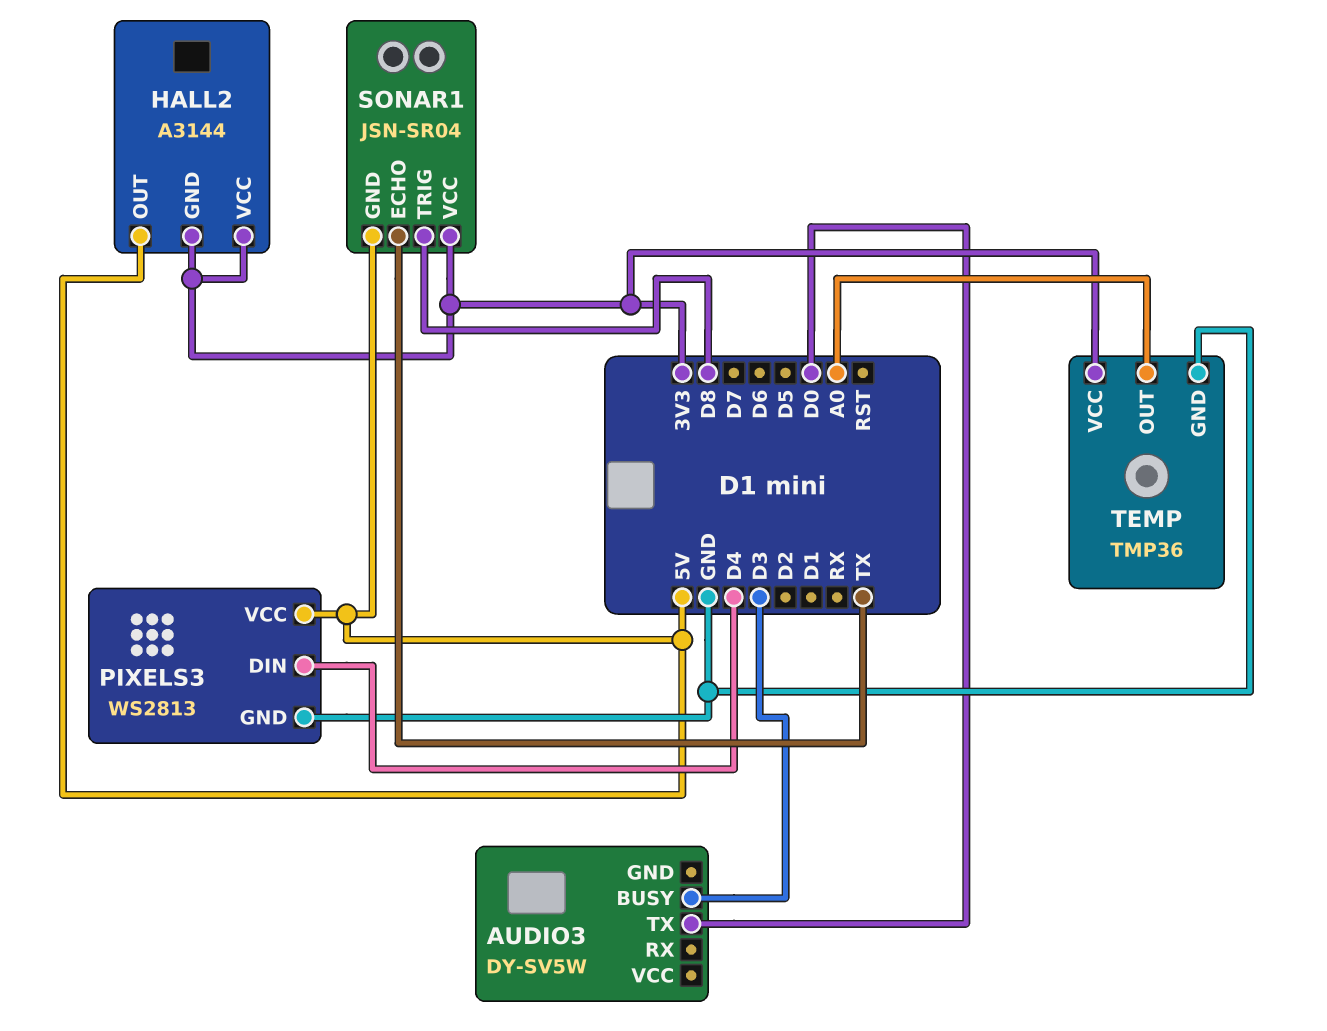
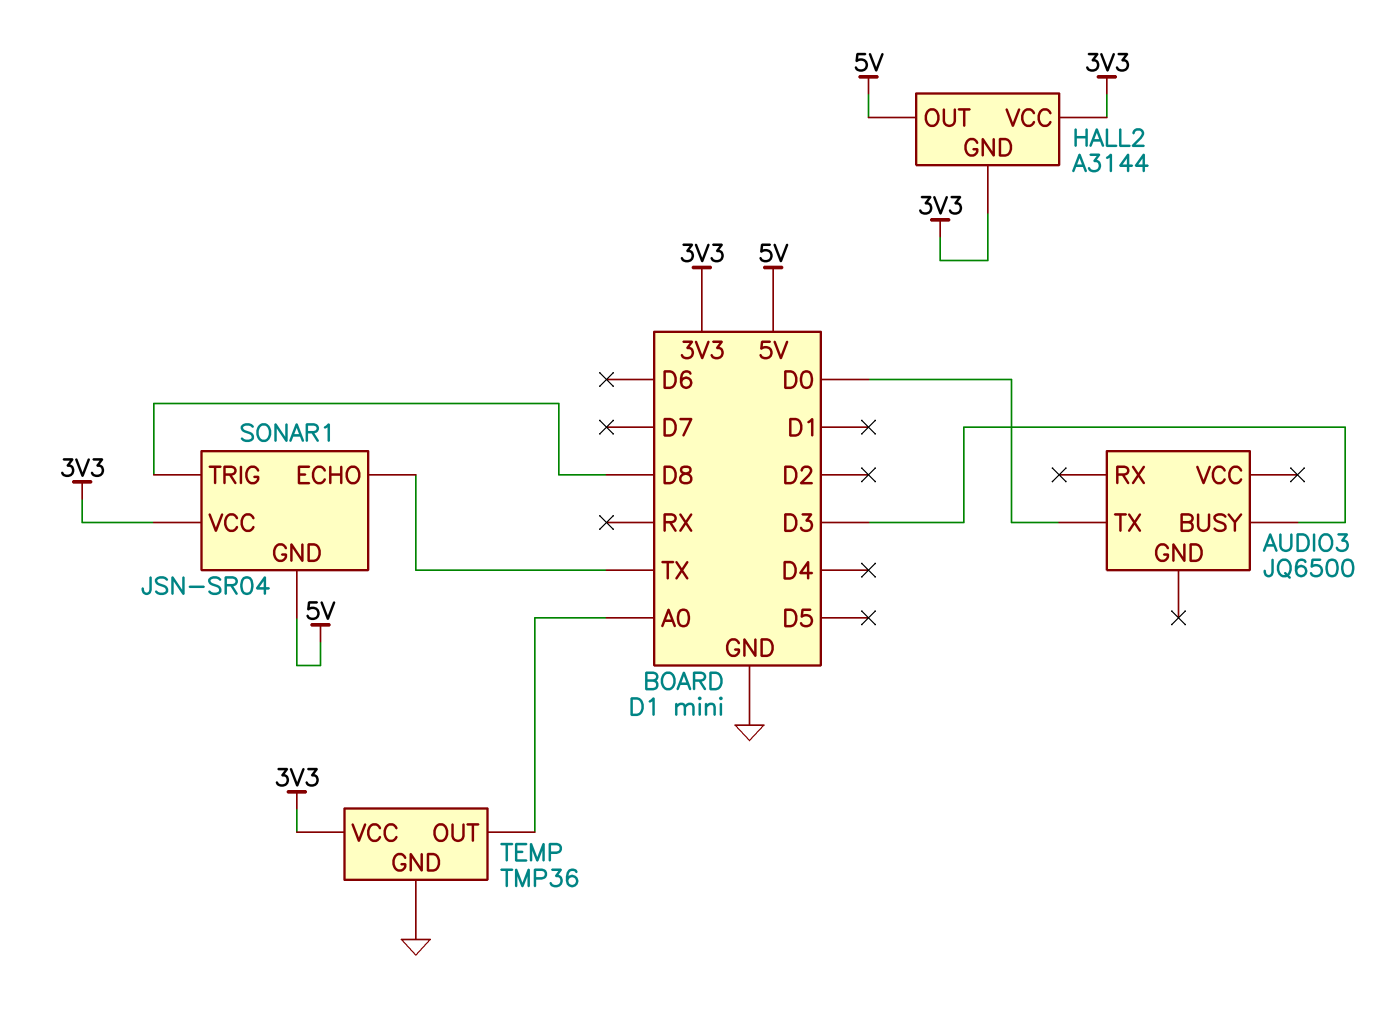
AUDIO3: DY-SV5W -> JQ6500
PIXELS3: WS2813 -> none
PIXELS3 pin DIN: D4 -> none
PIXELS3 pin GND: GND -> none
PIXELS3 pin VCC: 5V -> none

